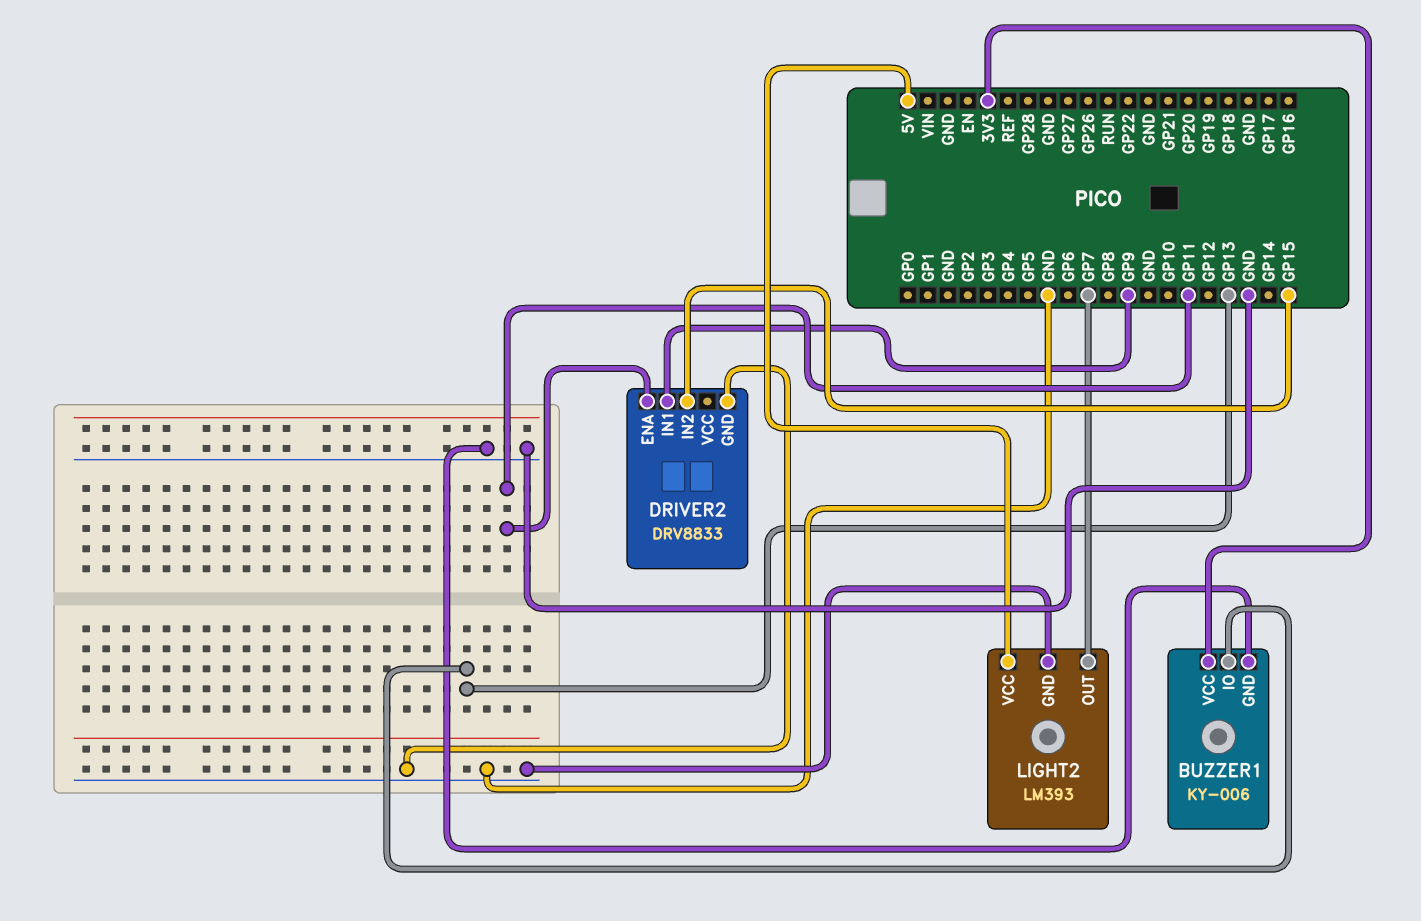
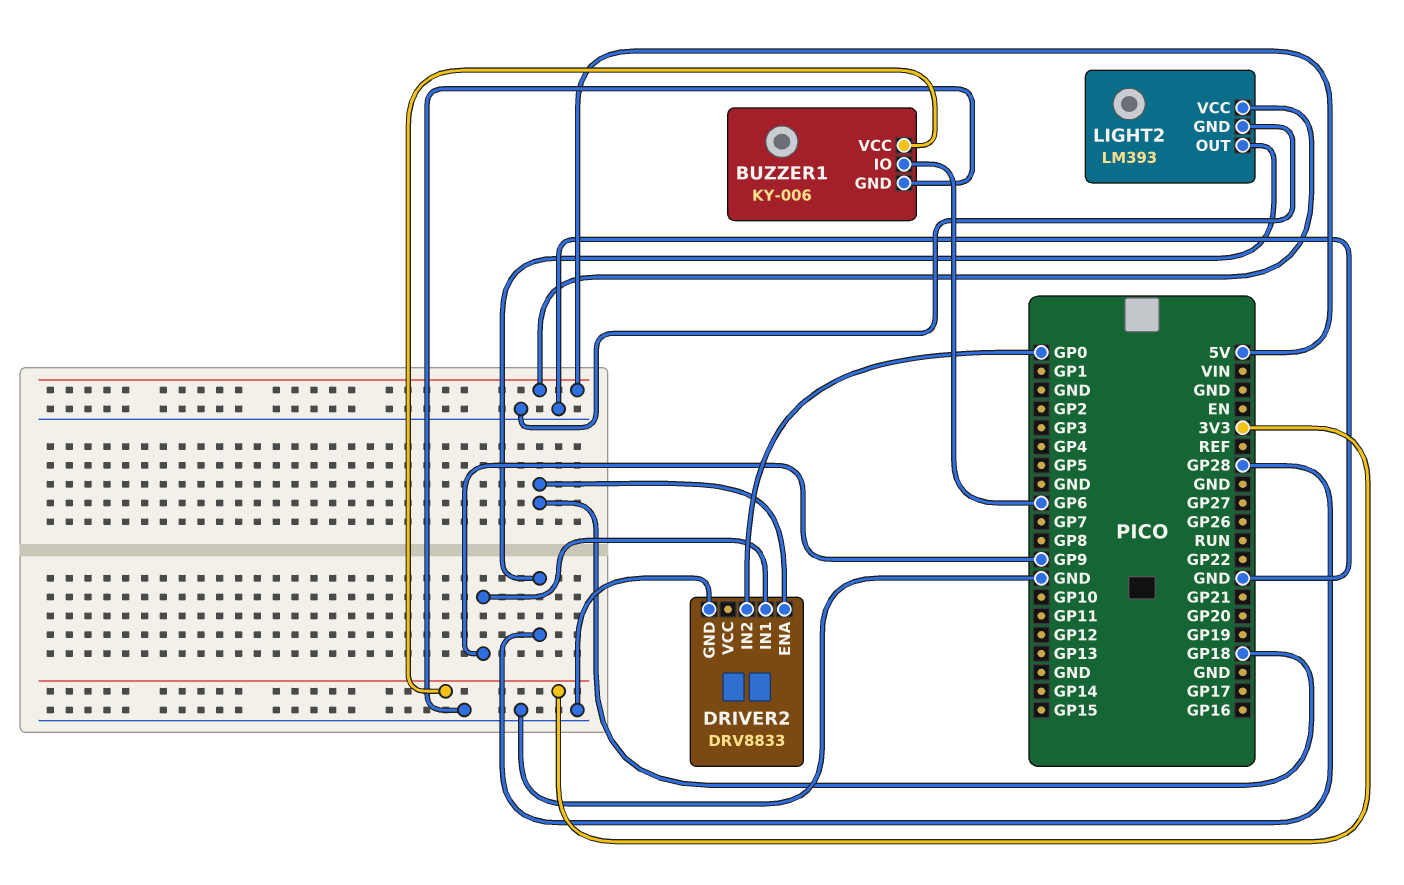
BUZZER1 pin IO: GP13 -> GP6
DRIVER2 pin ENA: GP11 -> GP18
DRIVER2 pin IN2: GP15 -> GP0
LIGHT2 pin OUT: GP7 -> GP28

